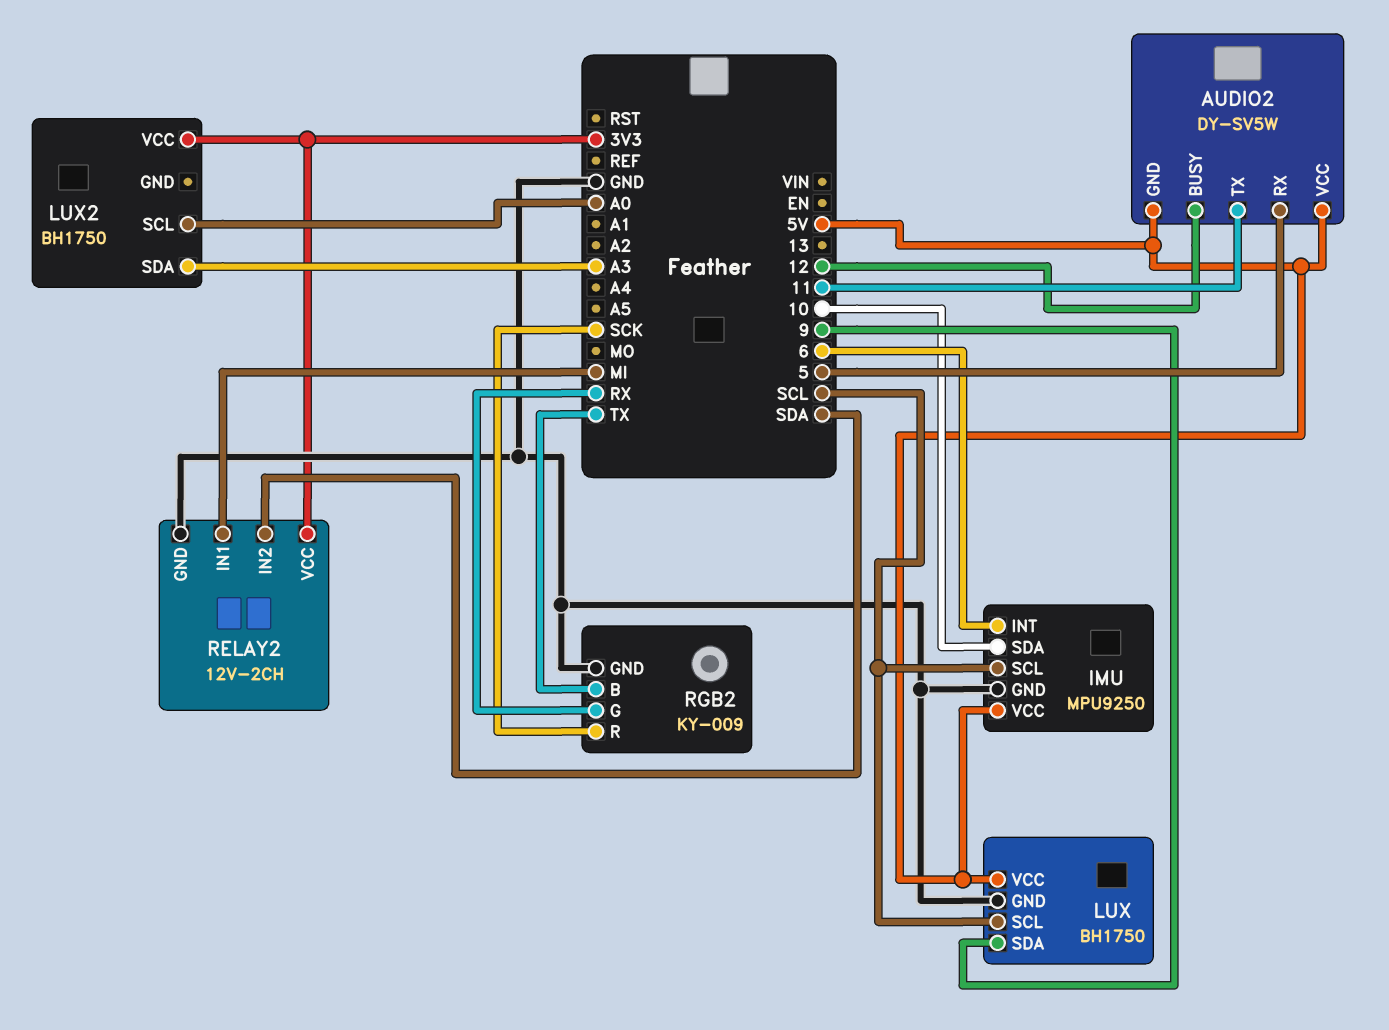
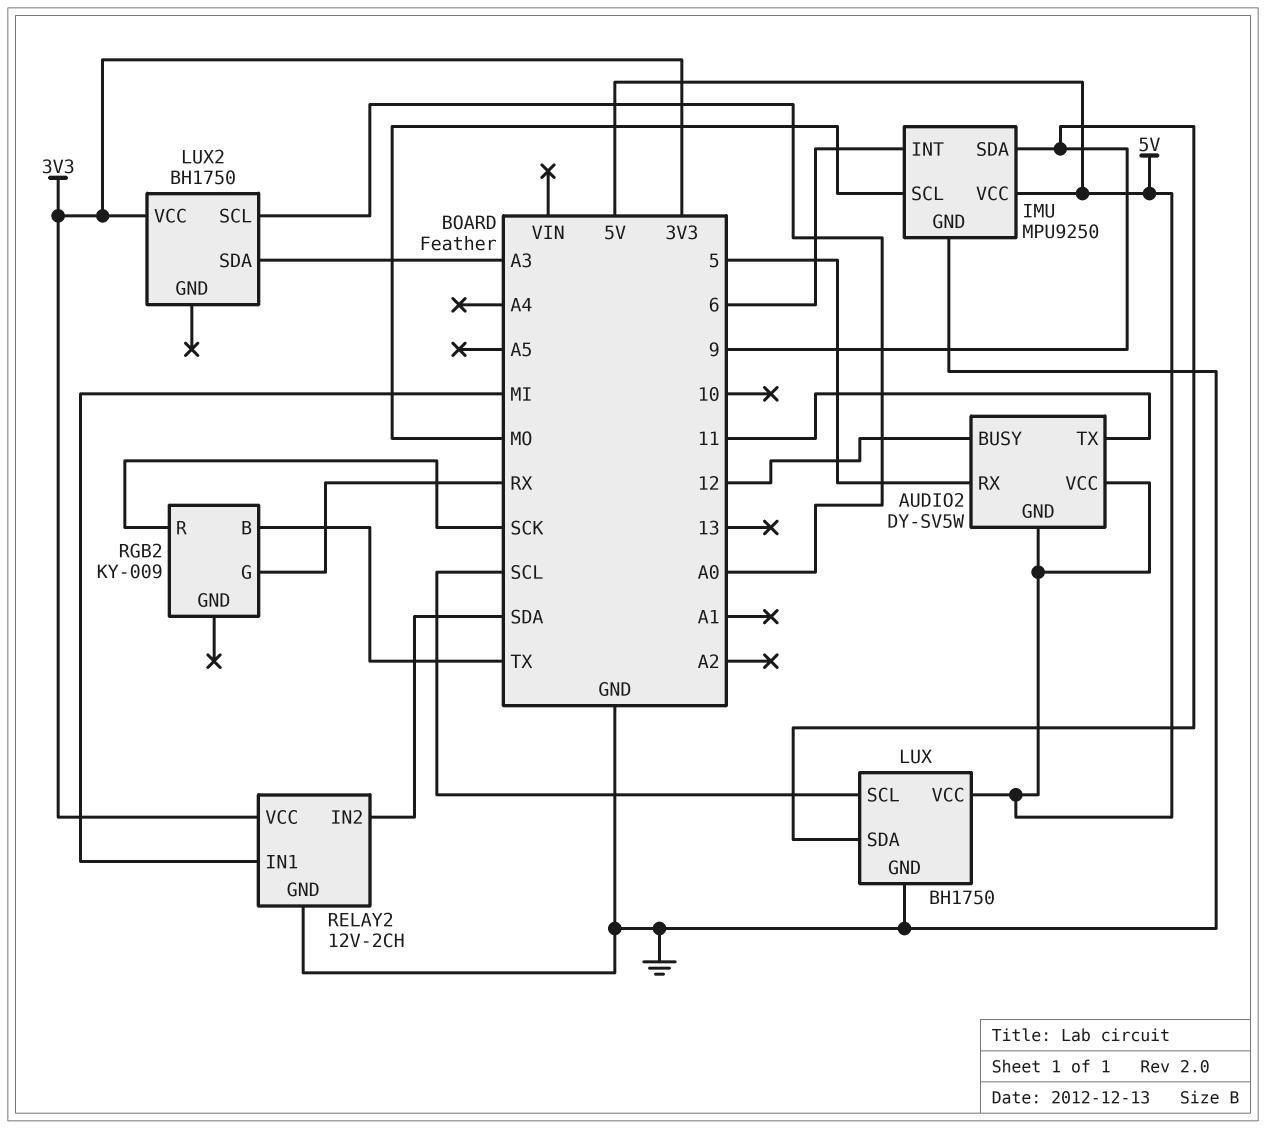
IMU pin SCL: SCL -> MO
IMU pin SDA: 10 -> 9
RGB2 pin GND: GND -> none

